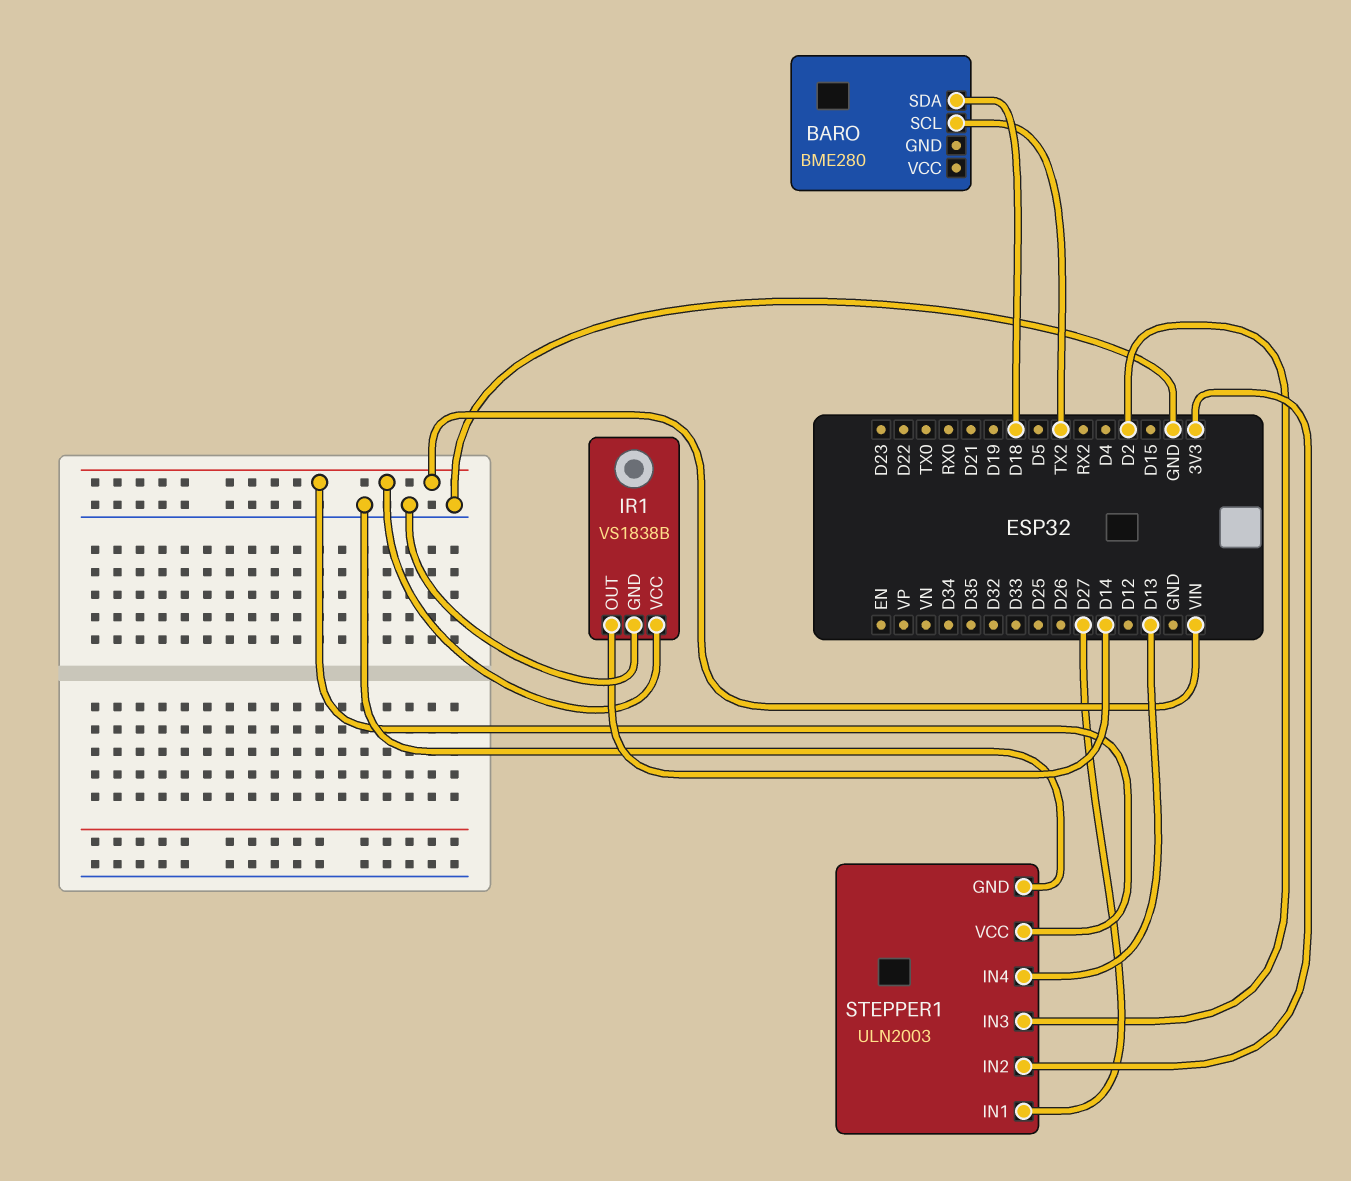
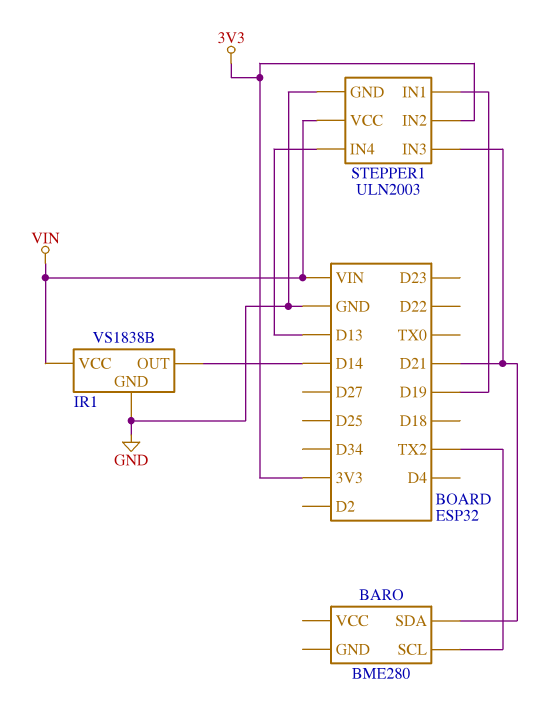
BARO pin SDA: D18 -> D21
STEPPER1 pin IN1: D27 -> D19
STEPPER1 pin IN3: D2 -> D21

